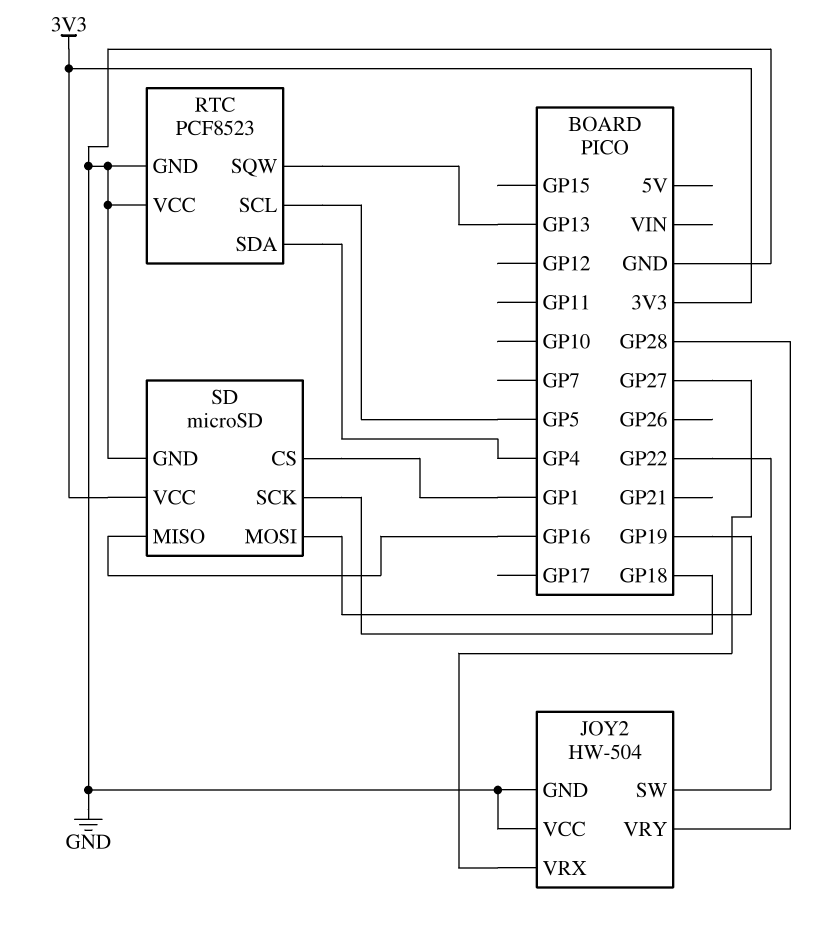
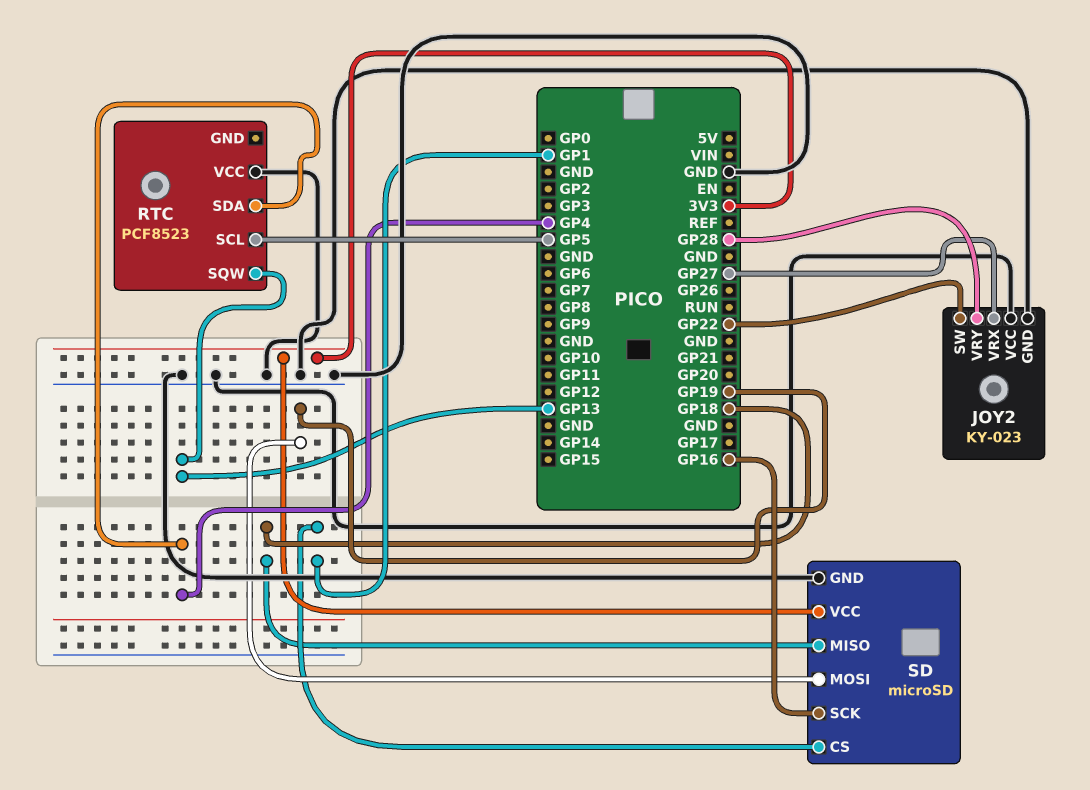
JOY2: HW-504 -> KY-023
RTC pin GND: GND -> none
SD pin MISO: GP16 -> GP18
SD pin SCK: GP18 -> GP16

